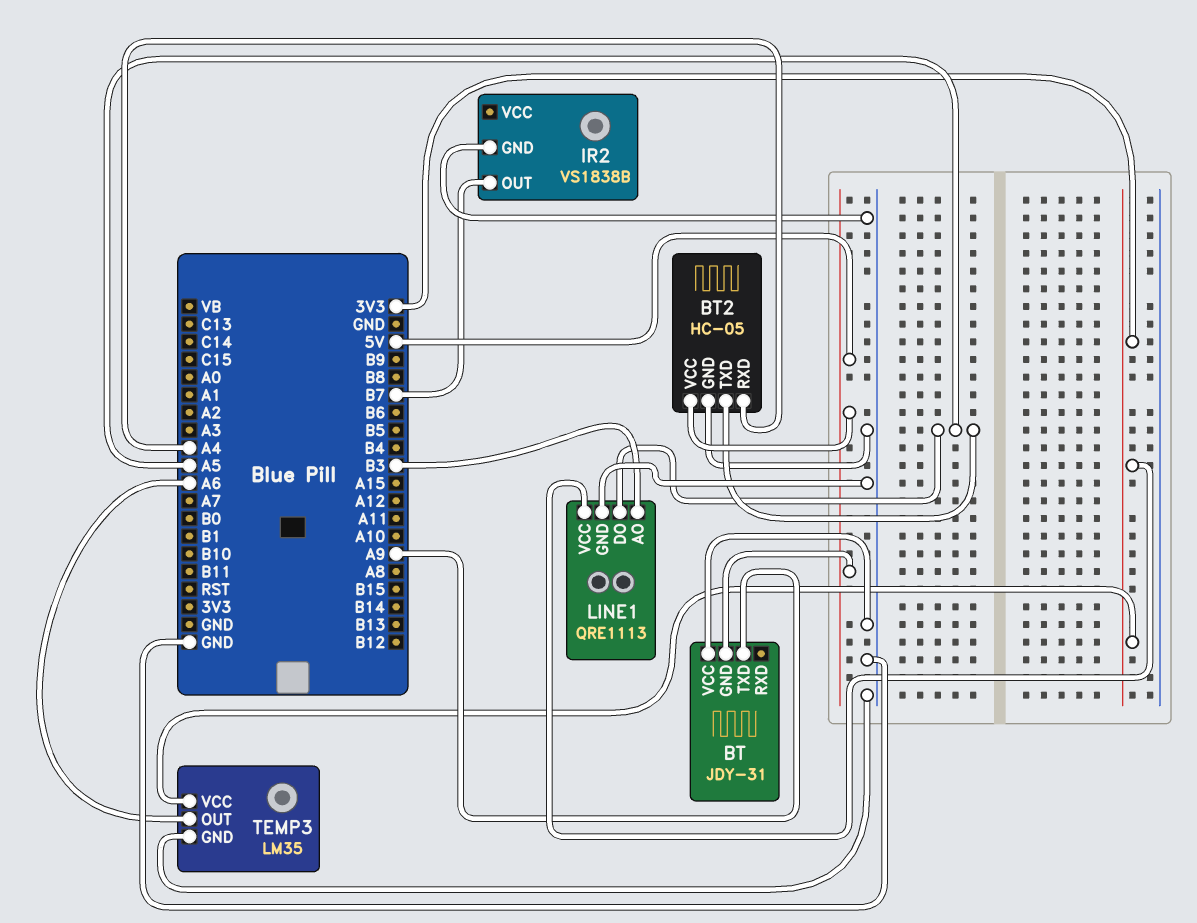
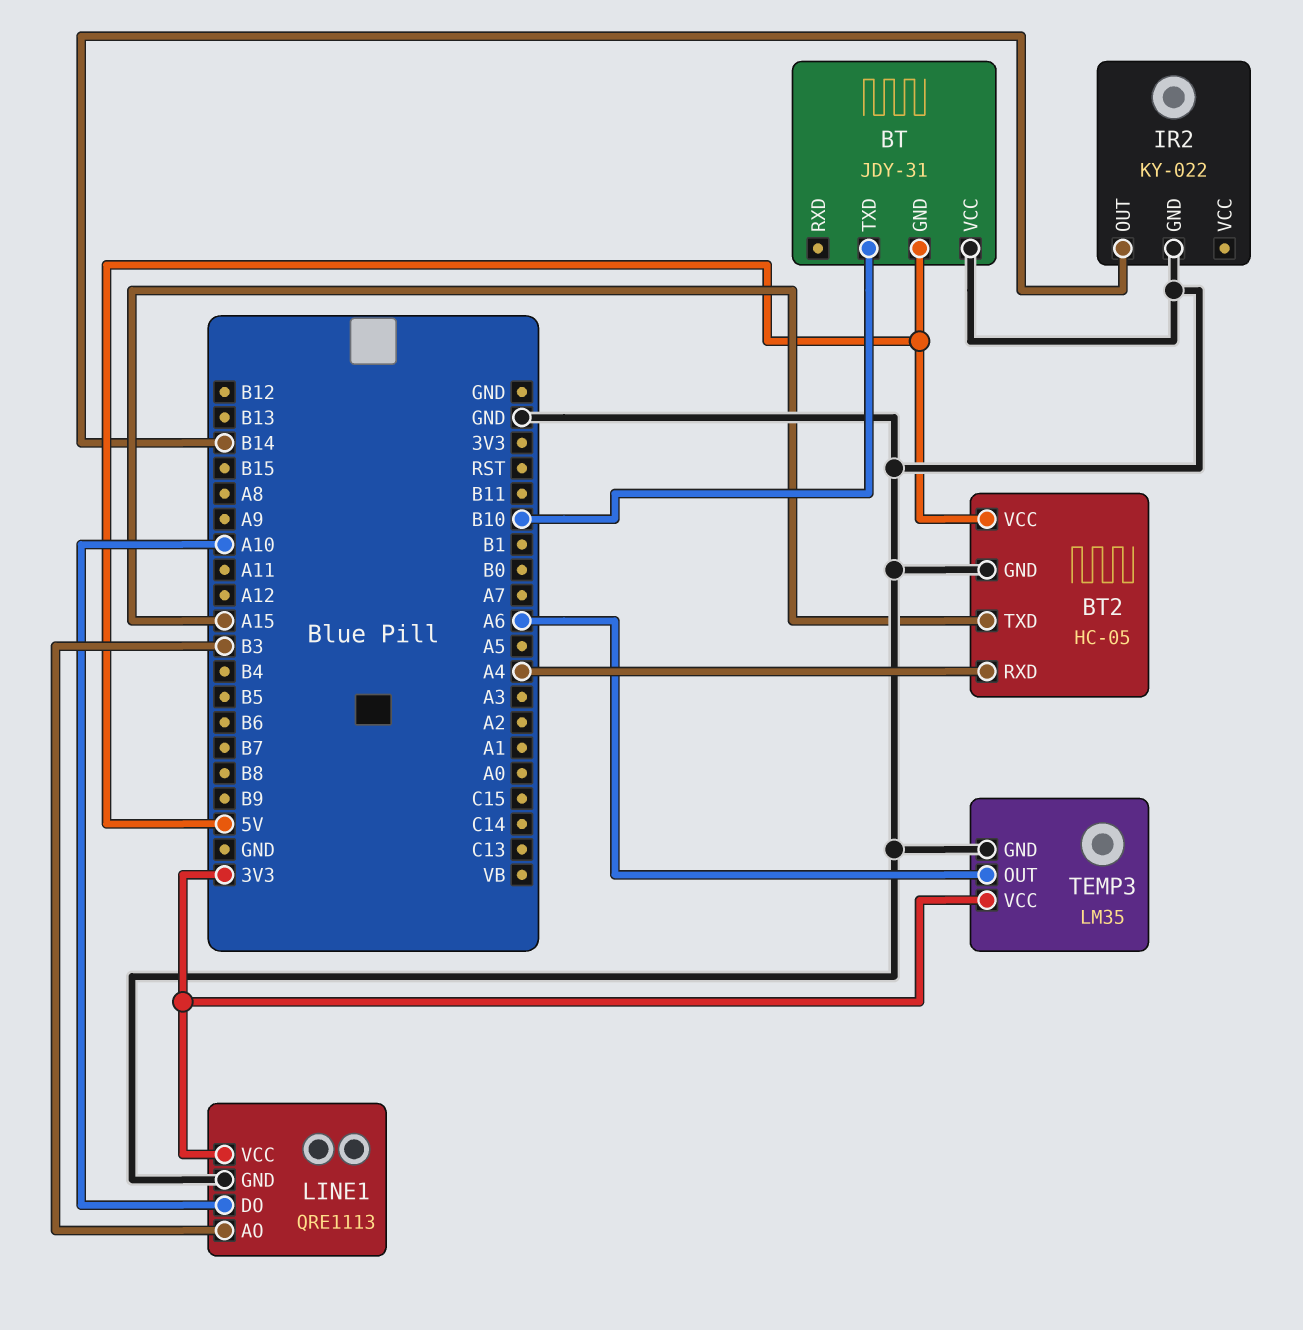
BT pin TXD: A9 -> B10
BT2 pin TXD: A5 -> A15
IR2: VS1838B -> KY-022
IR2 pin OUT: B7 -> B14
LINE1 pin DO: A5 -> A10

